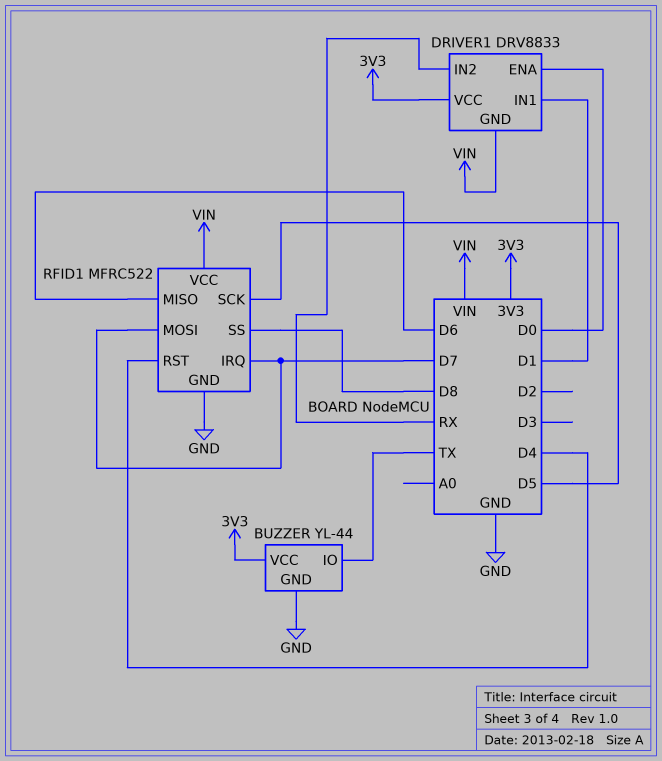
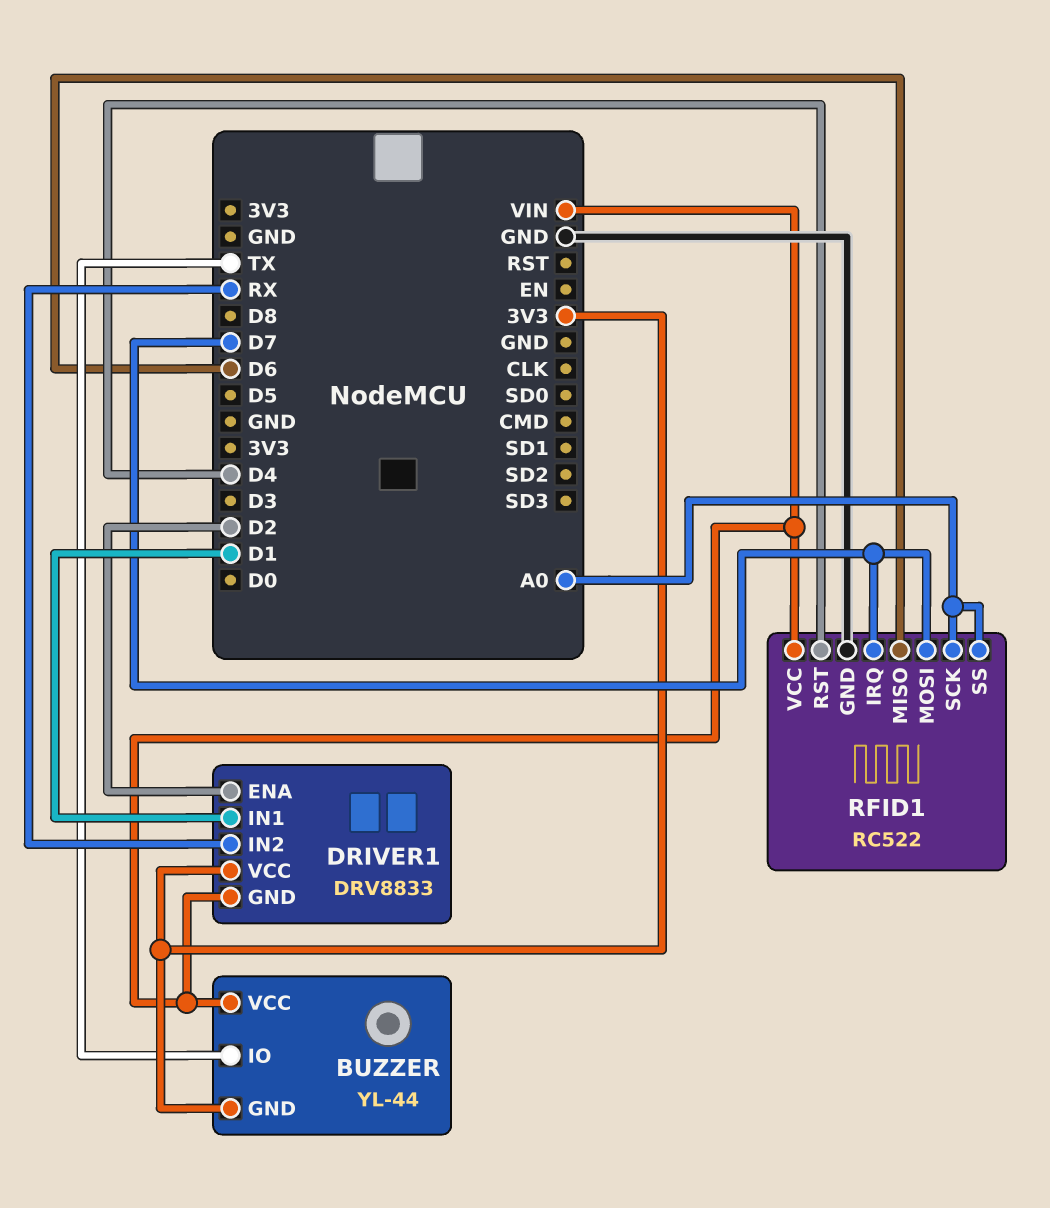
BUZZER pin GND: GND -> 3V3
BUZZER pin VCC: 3V3 -> VIN
DRIVER1 pin ENA: D0 -> D2
RFID1: MFRC522 -> RC522
RFID1 pin SCK: D5 -> A0
RFID1 pin SS: D8 -> A0

